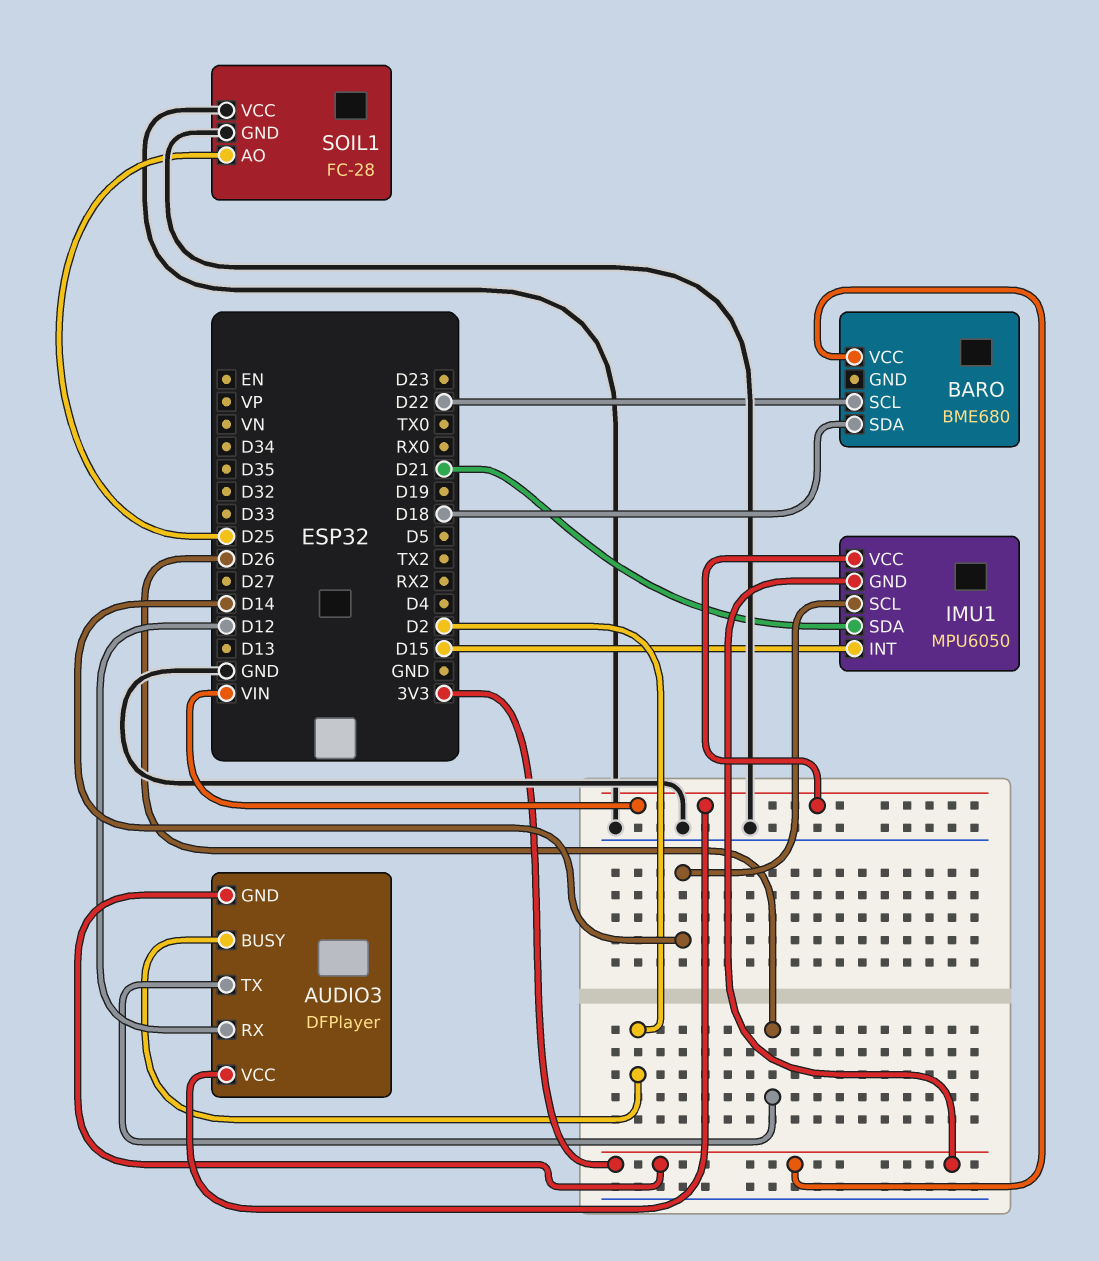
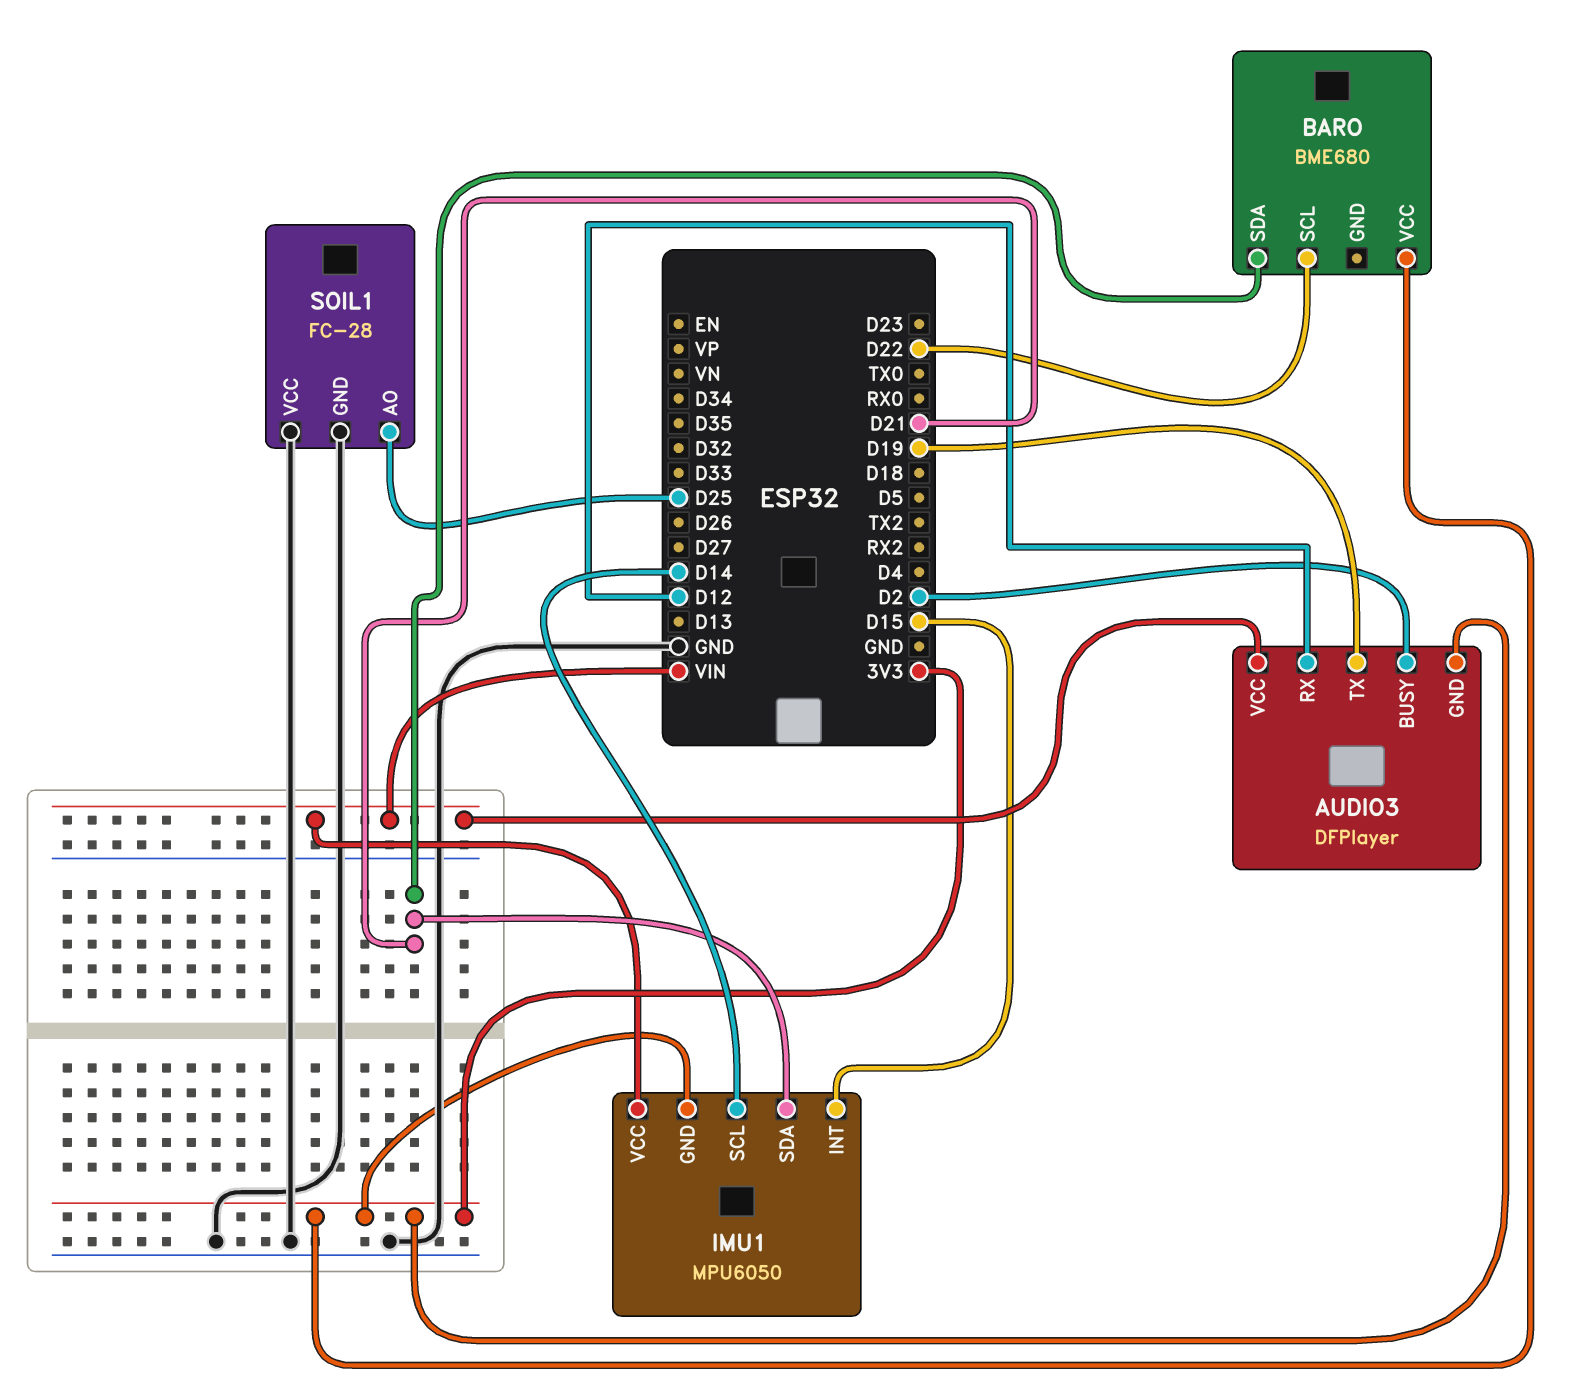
AUDIO3 pin TX: D26 -> D19
BARO pin SDA: D18 -> D21

